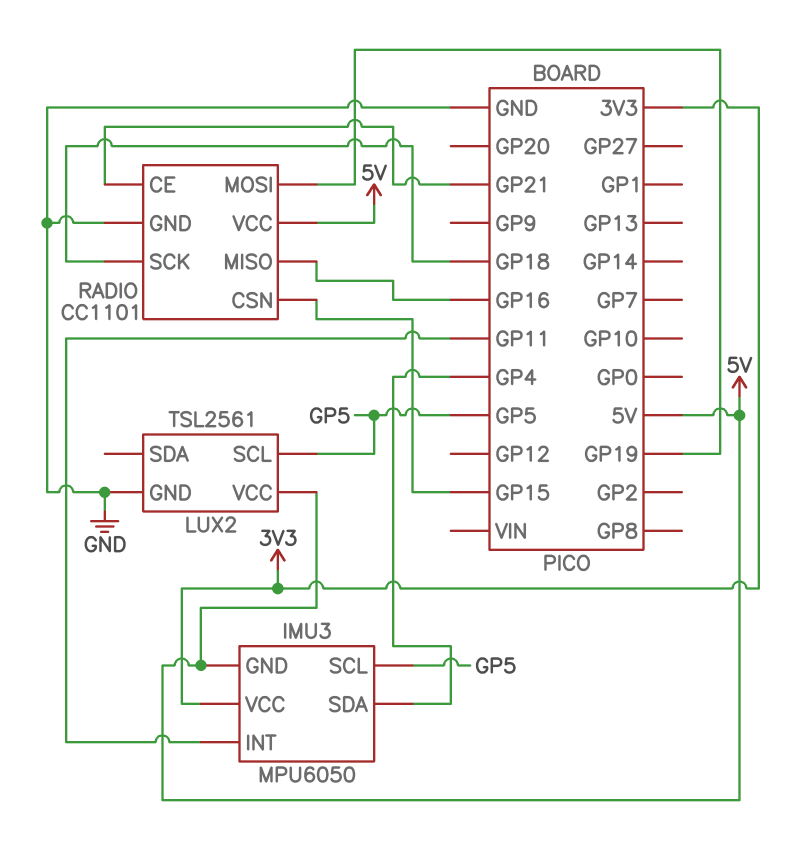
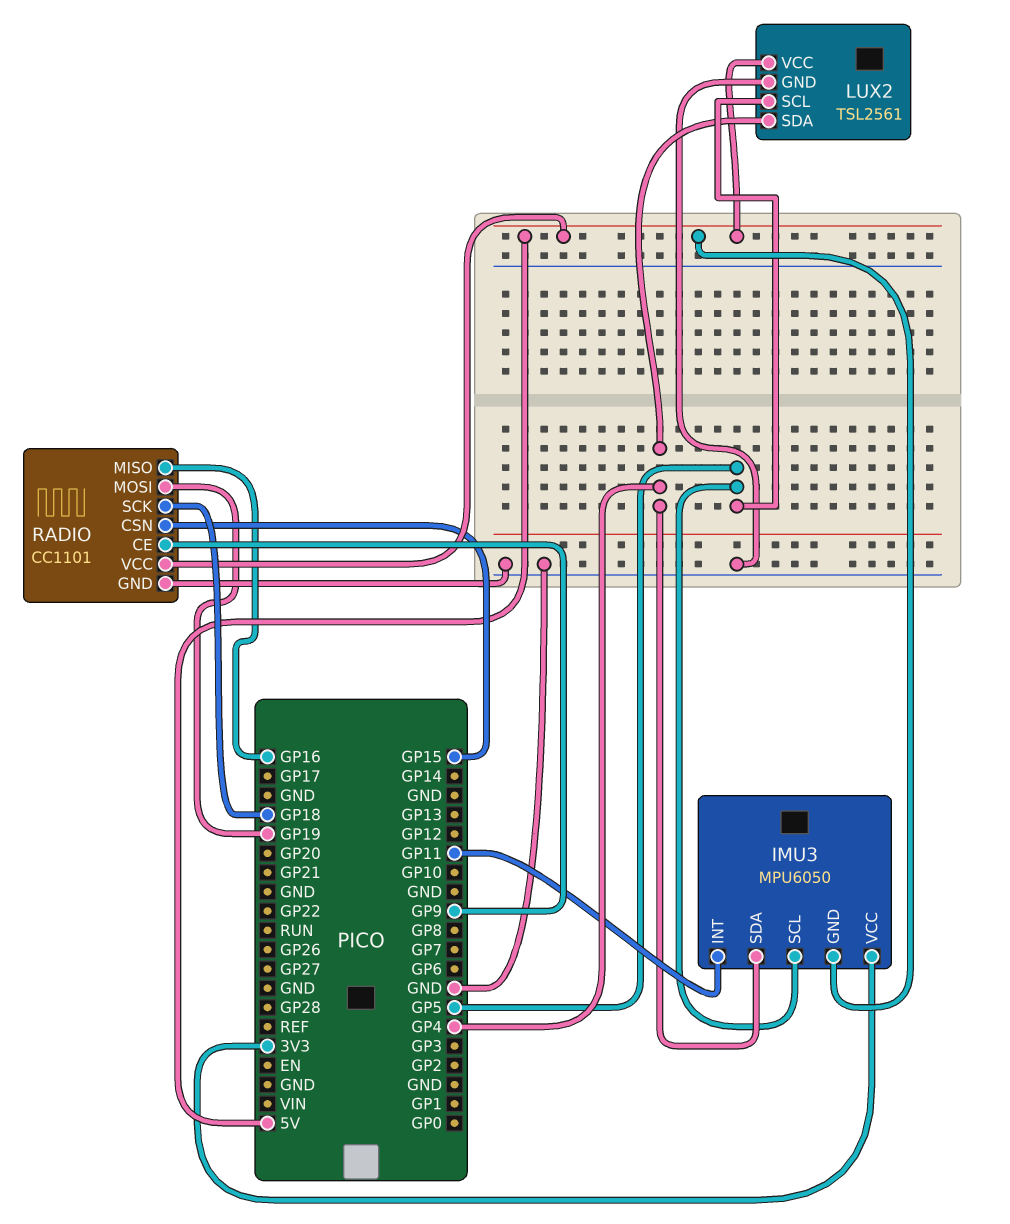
LUX2 pin SDA: none -> GP4
RADIO pin CE: GP21 -> GP9

